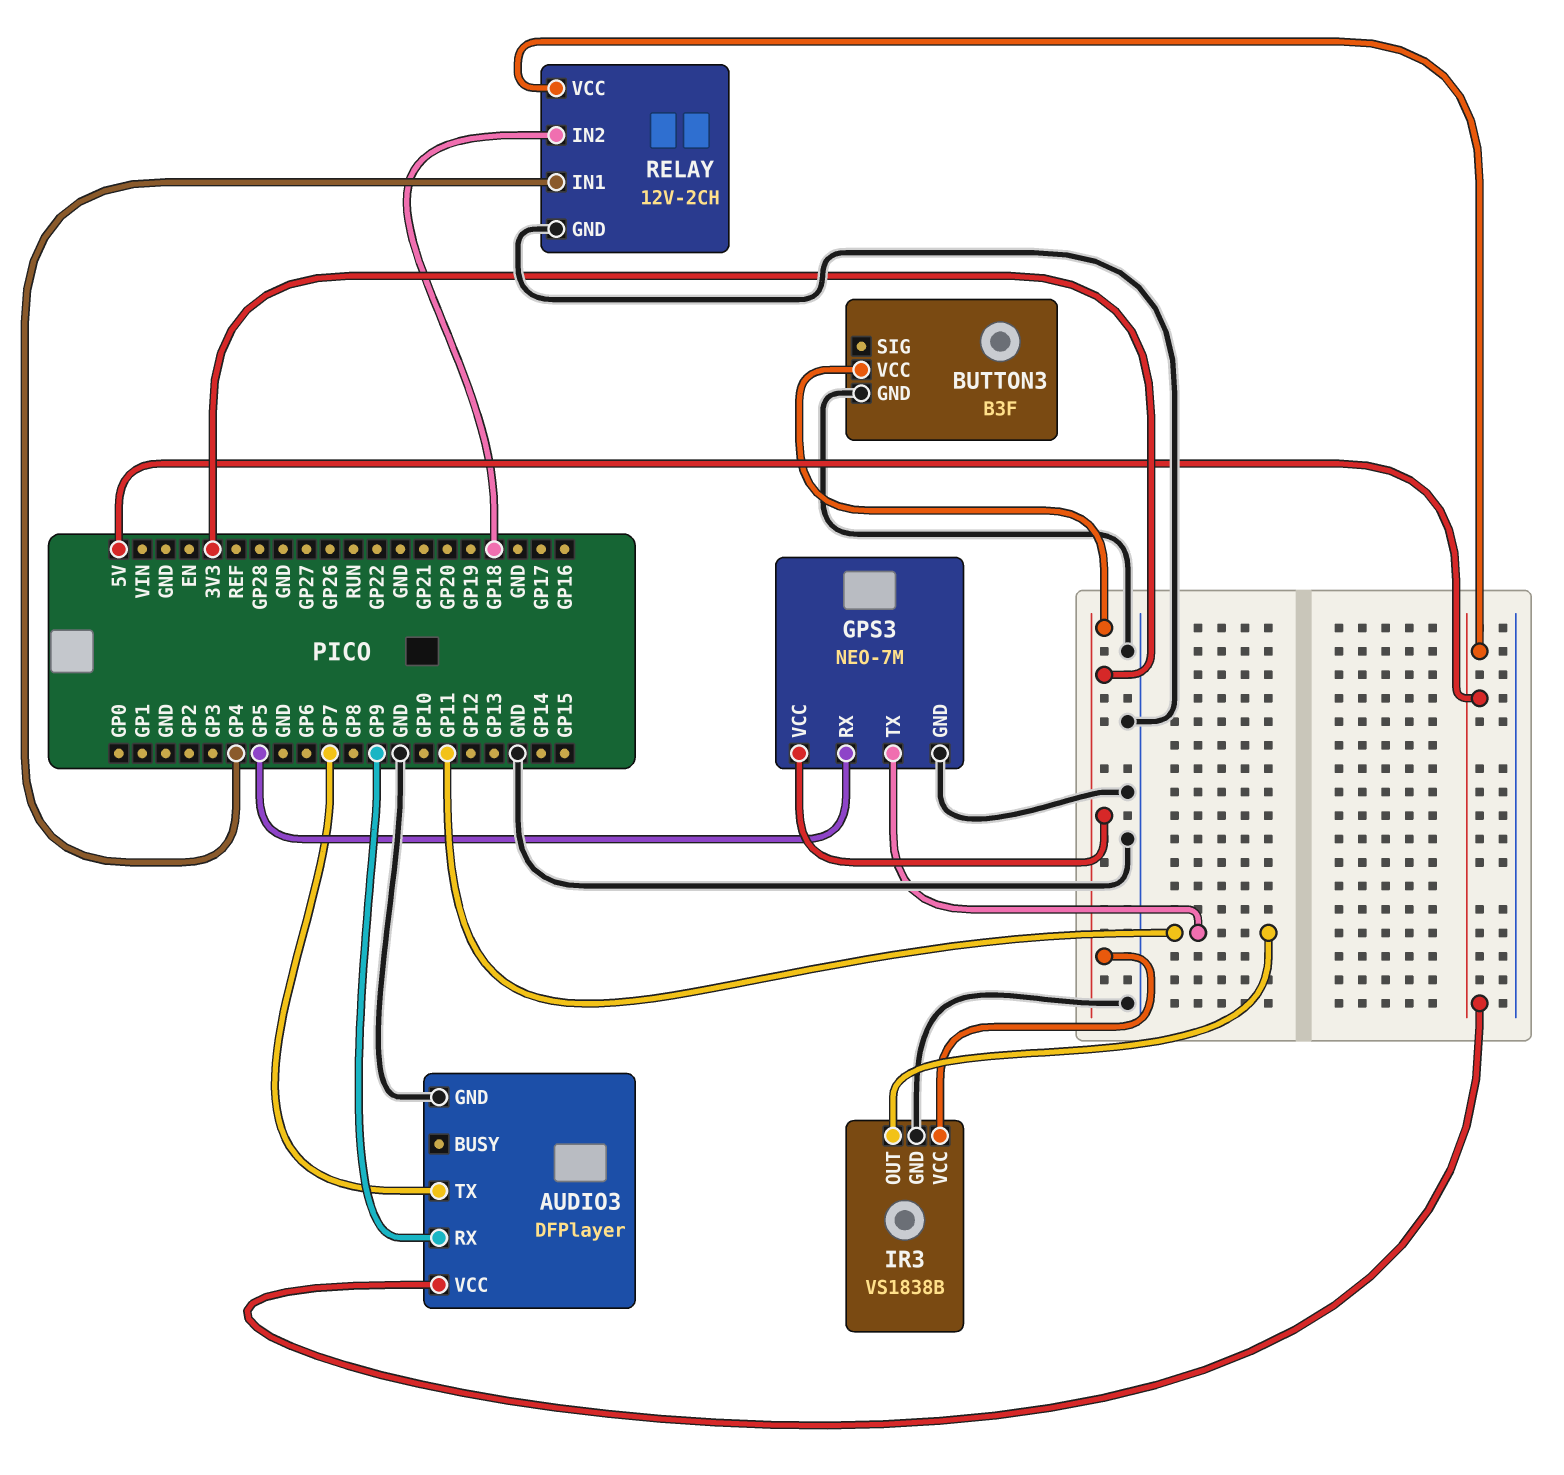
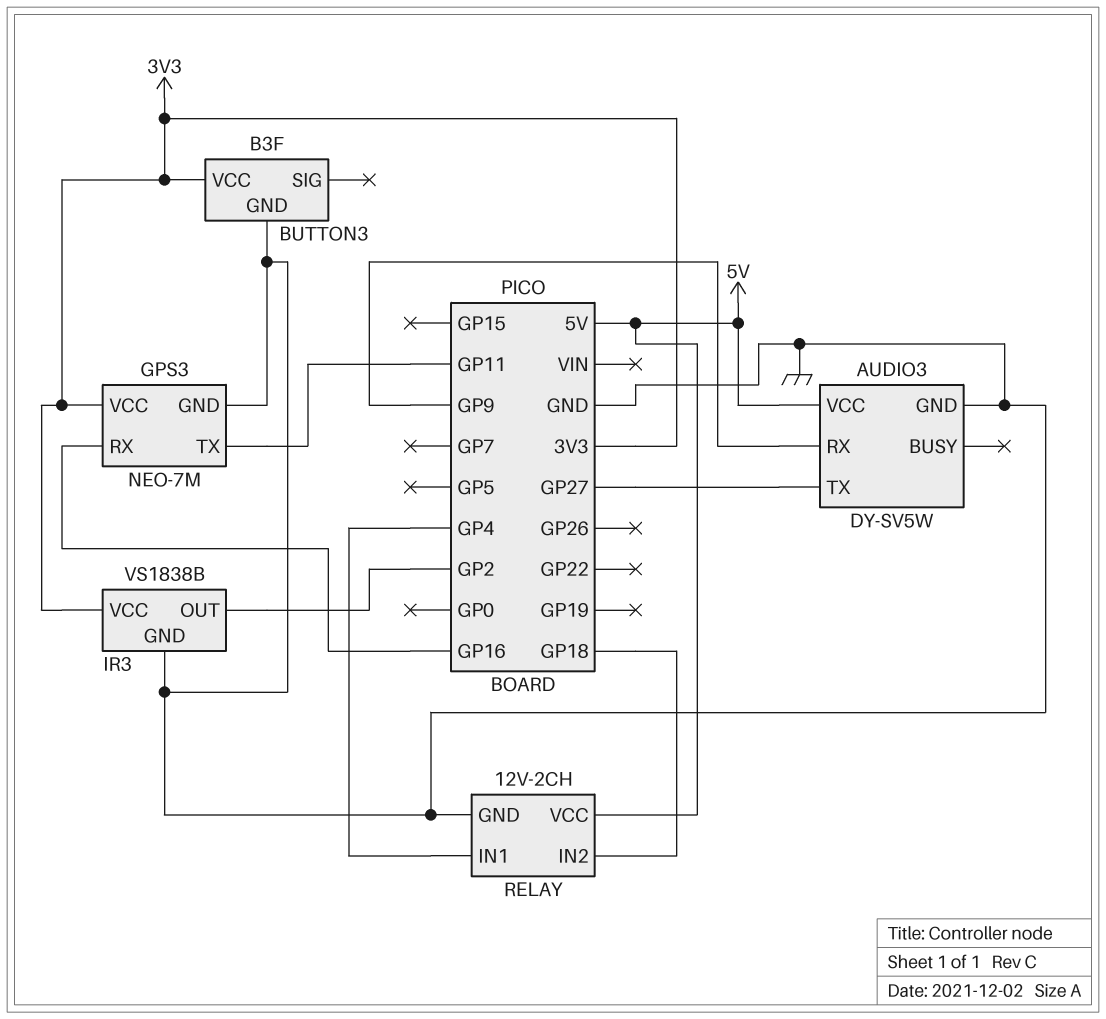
AUDIO3: DFPlayer -> DY-SV5W
AUDIO3 pin TX: GP7 -> GP27
GPS3 pin RX: GP5 -> GP16
IR3 pin OUT: GP11 -> GP2

